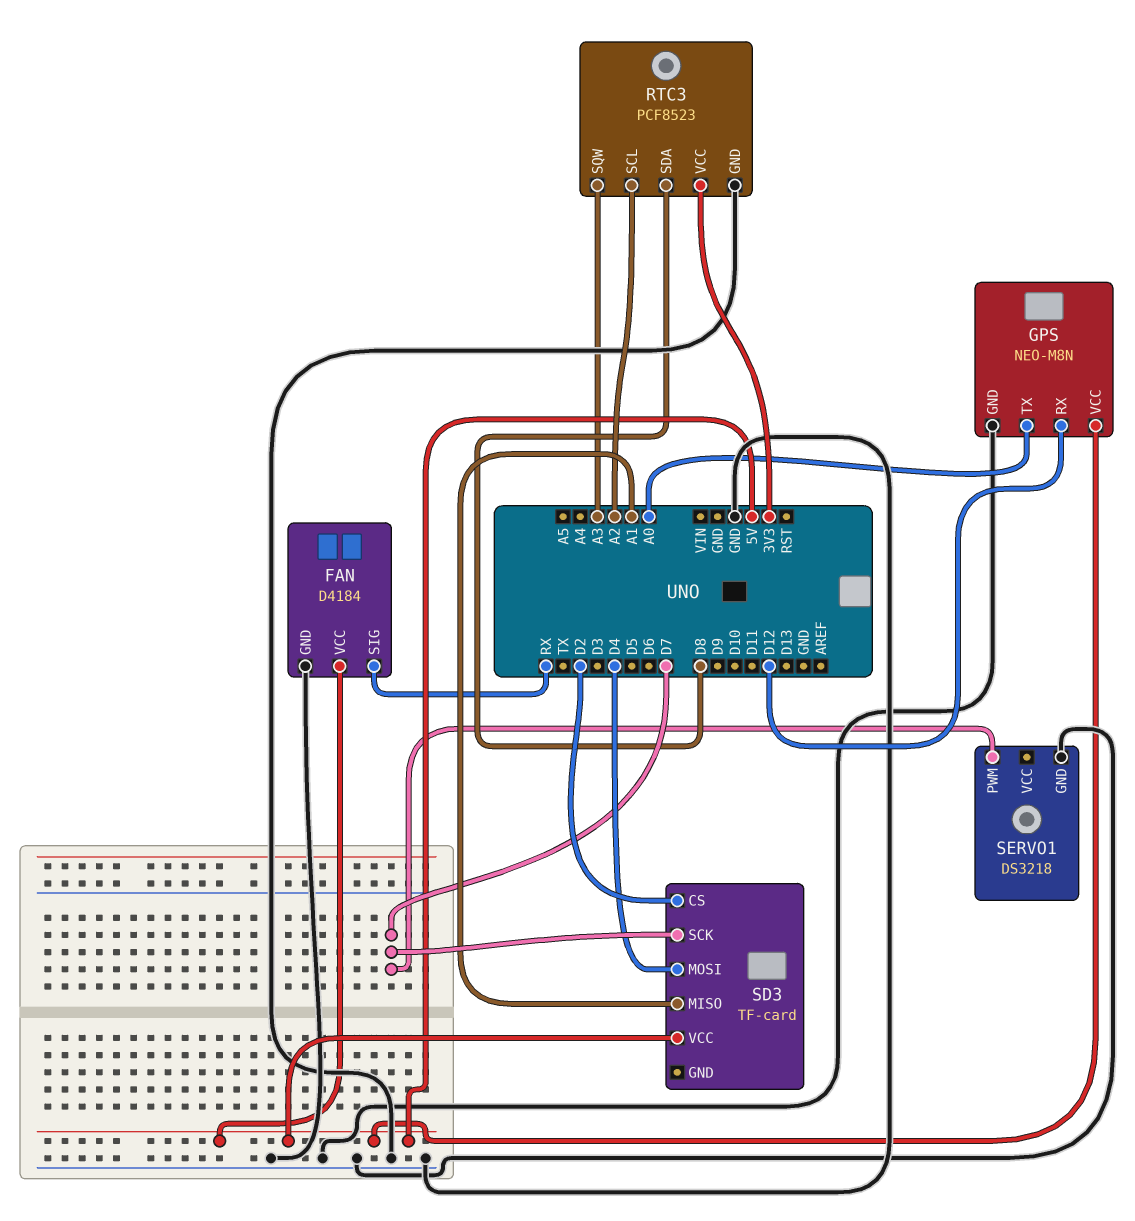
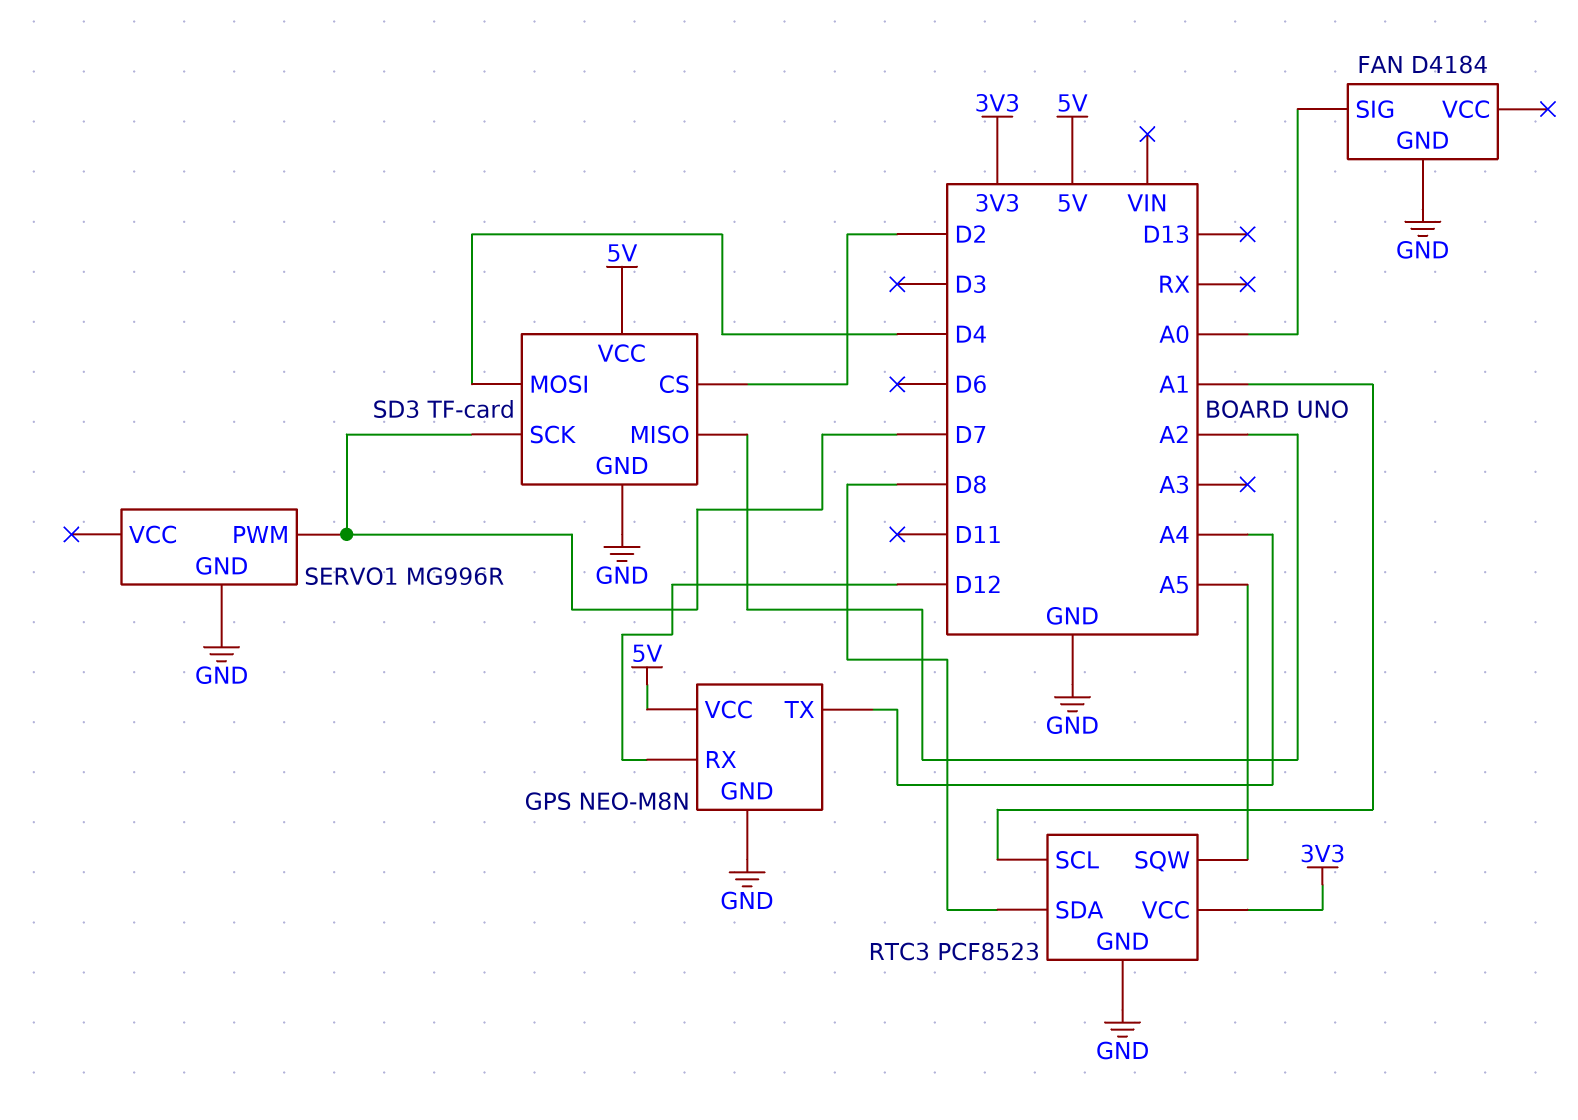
FAN pin SIG: RX -> A0
FAN pin VCC: 5V -> none
GPS pin TX: A0 -> A4
RTC3 pin SCL: A2 -> A1
RTC3 pin SQW: A3 -> A5
SD3 pin GND: none -> GND
SD3 pin MISO: A1 -> A2
SERVO1: DS3218 -> MG996R

